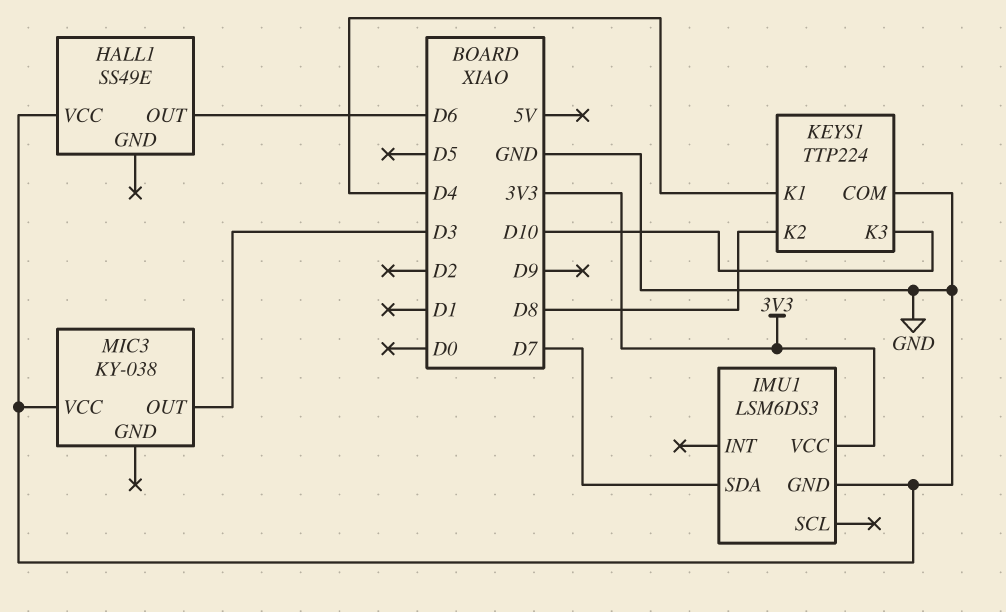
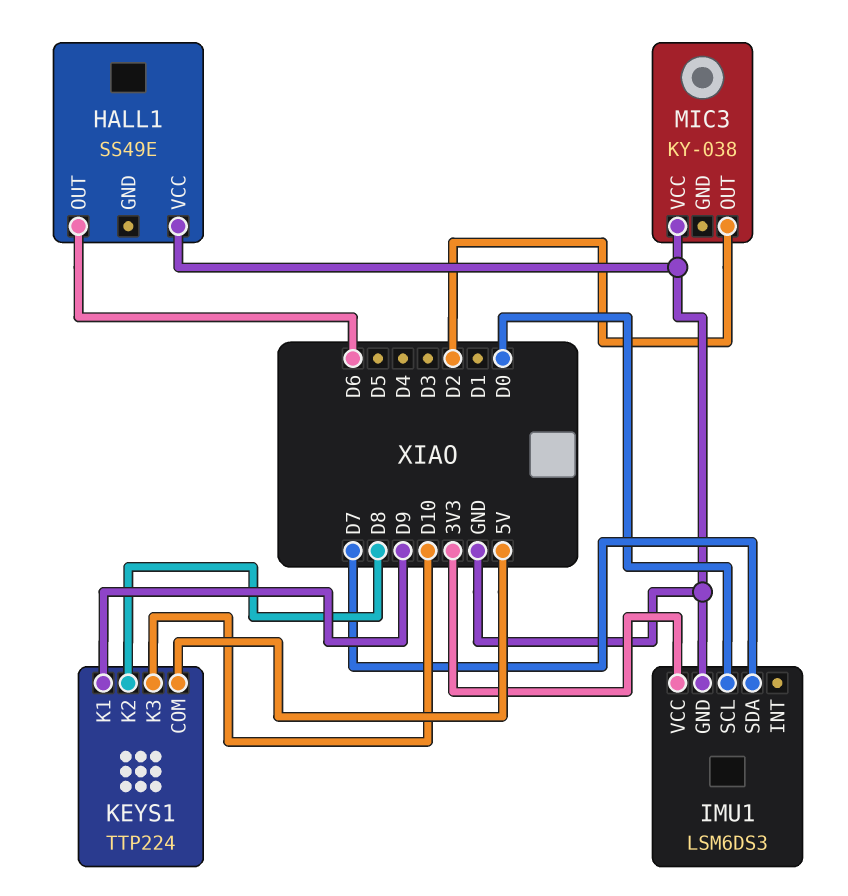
IMU1 pin SCL: none -> D0
KEYS1 pin COM: GND -> 5V
KEYS1 pin K1: D4 -> D9
MIC3 pin OUT: D3 -> D2

